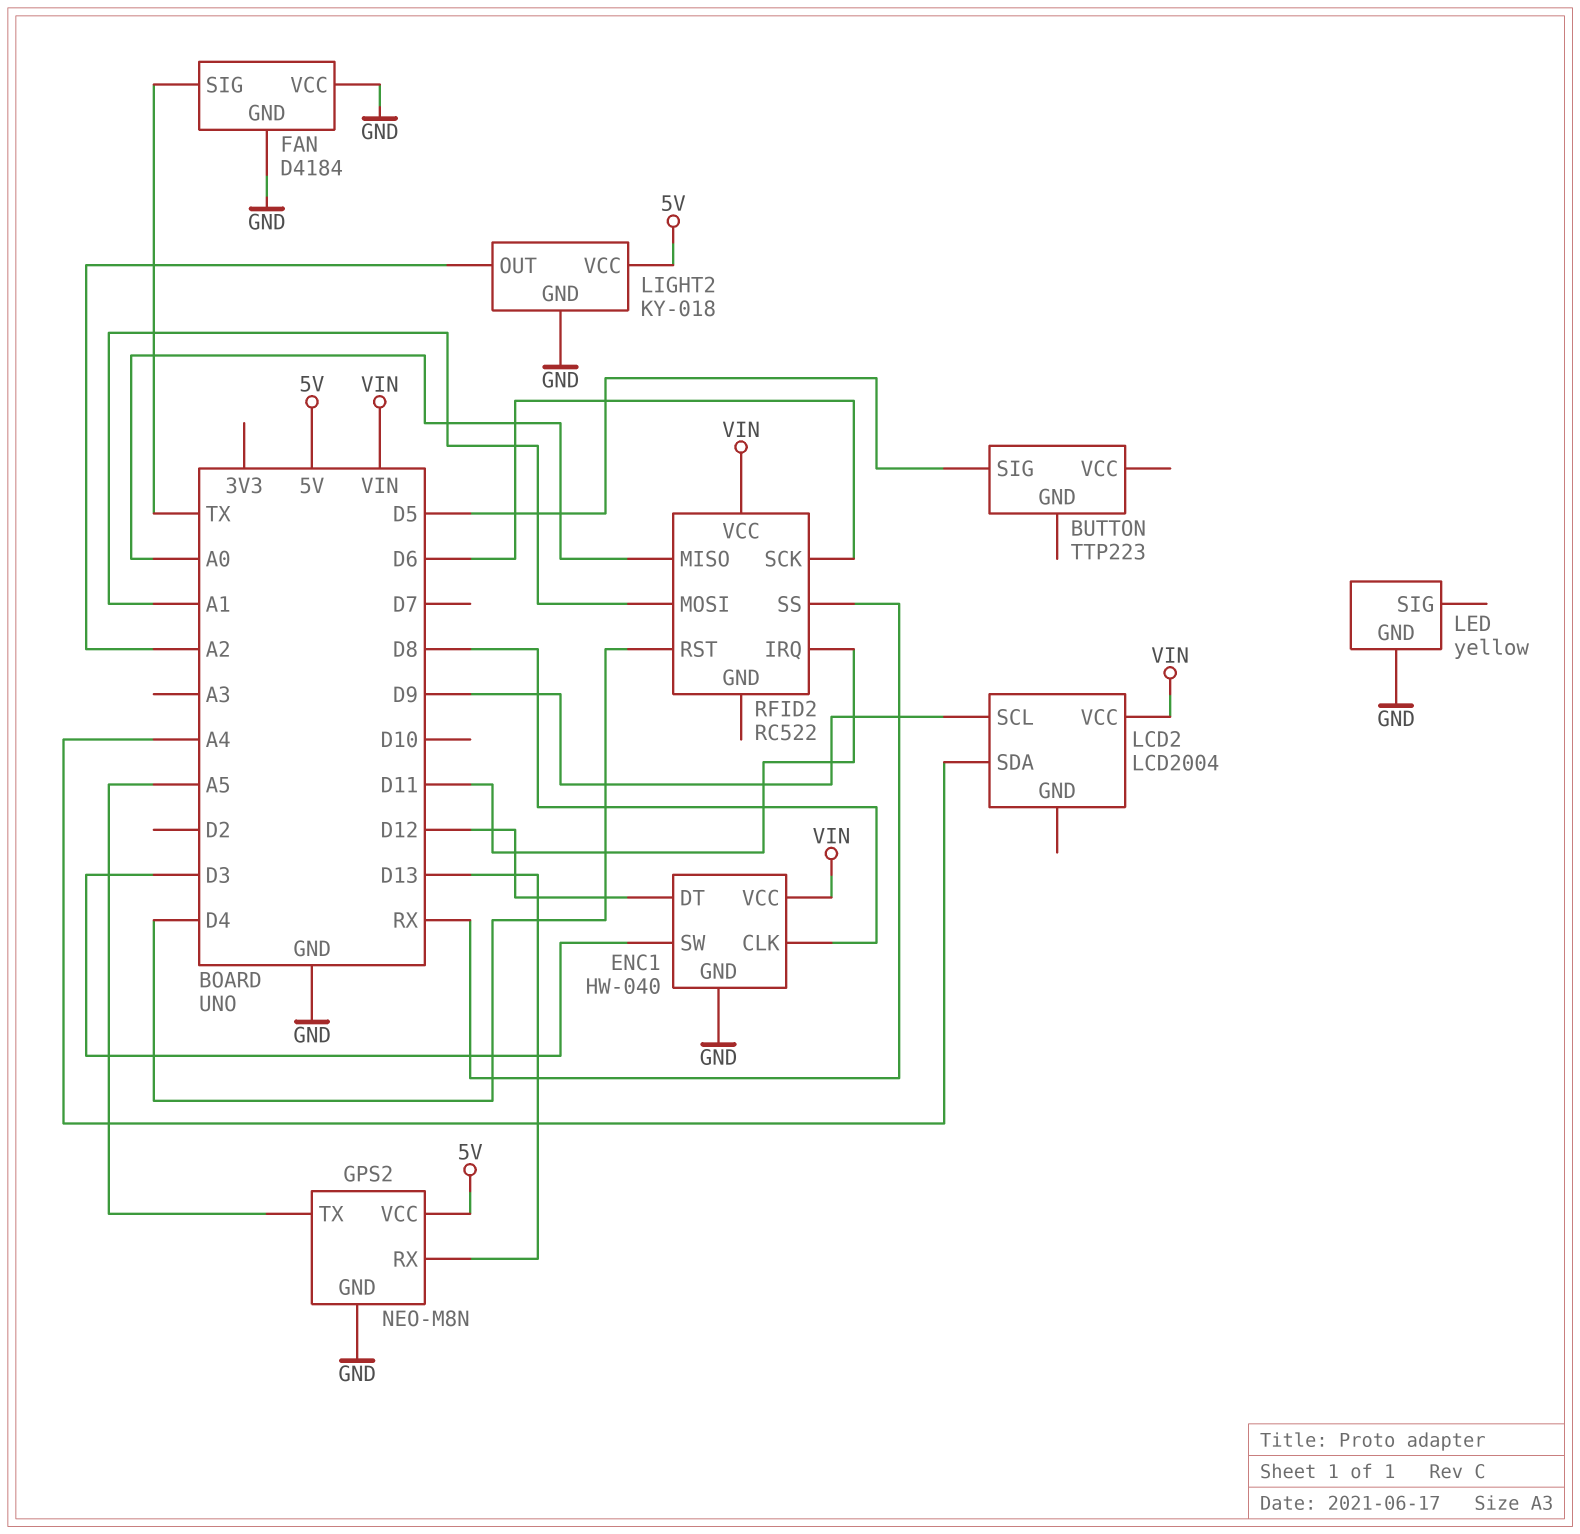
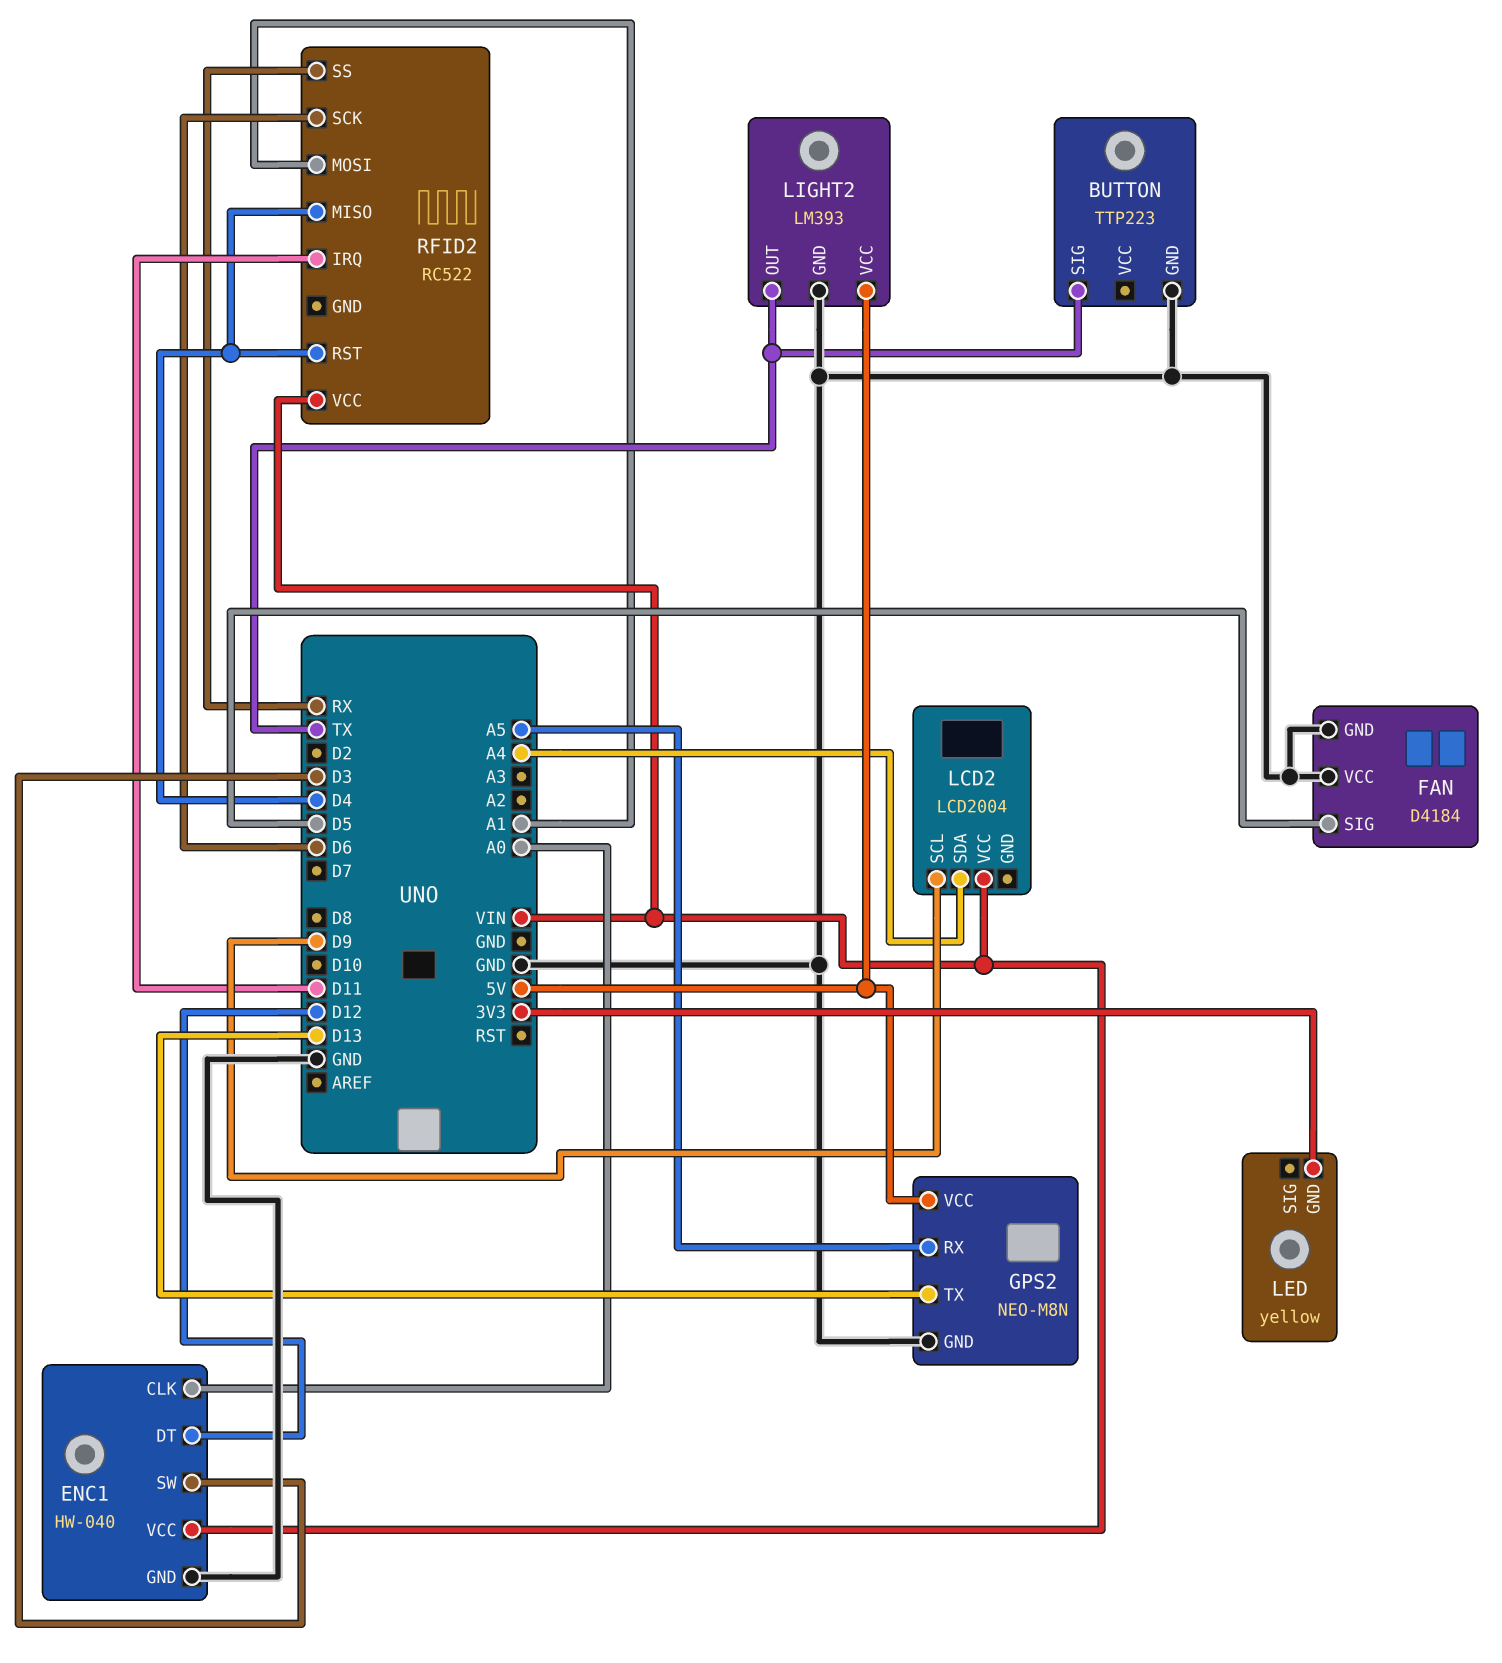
BUTTON pin GND: none -> GND
BUTTON pin SIG: D5 -> TX
ENC1 pin CLK: D8 -> A0
FAN pin SIG: TX -> D5
GPS2 pin RX: D13 -> A5
GPS2 pin TX: A5 -> D13
LED pin GND: GND -> 3V3
LIGHT2: KY-018 -> LM393
LIGHT2 pin OUT: A2 -> TX
RFID2 pin MISO: A0 -> D4

